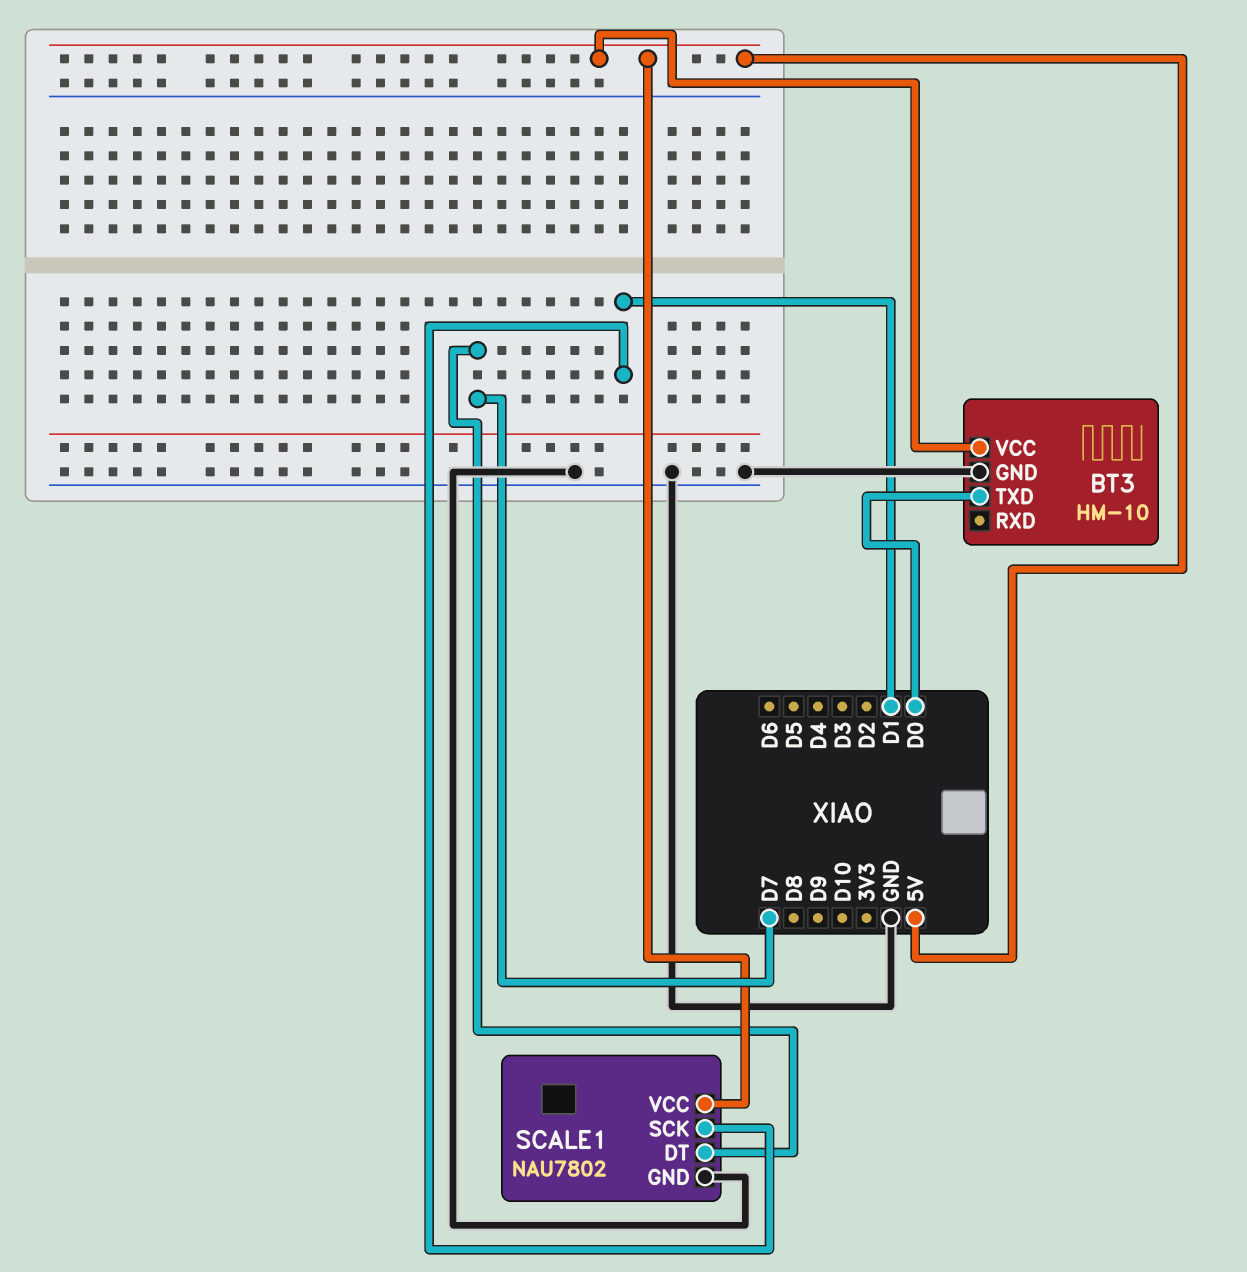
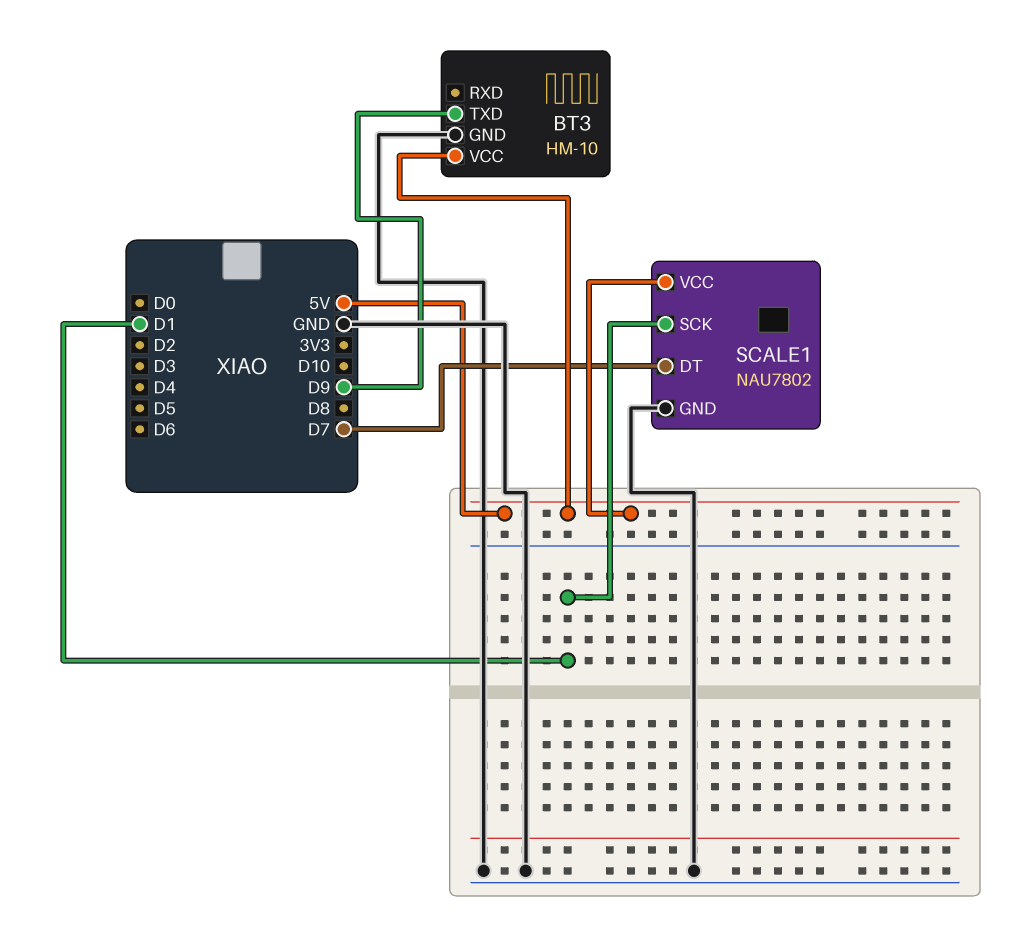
BT3 pin TXD: D0 -> D9

